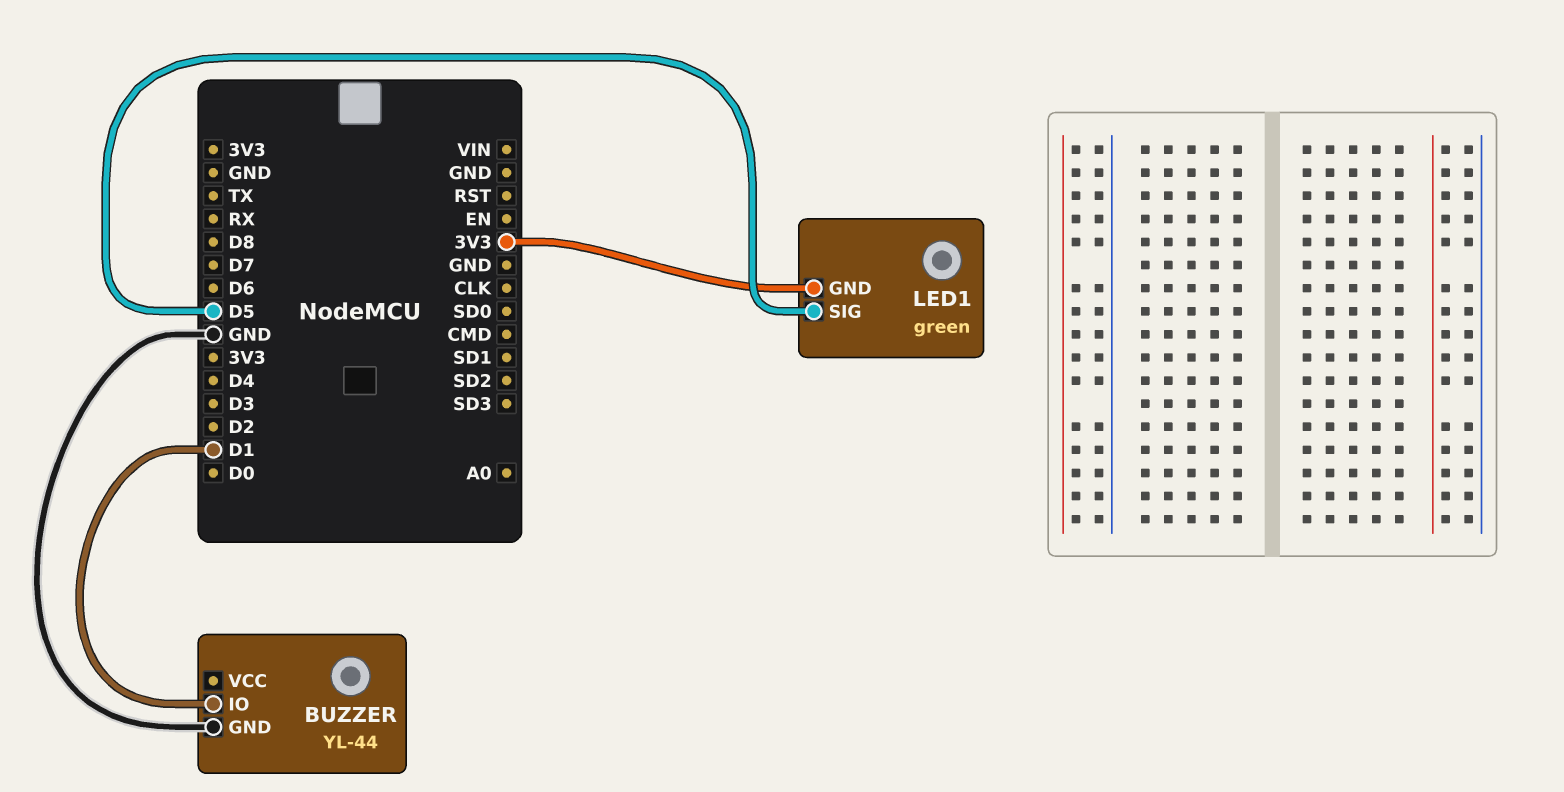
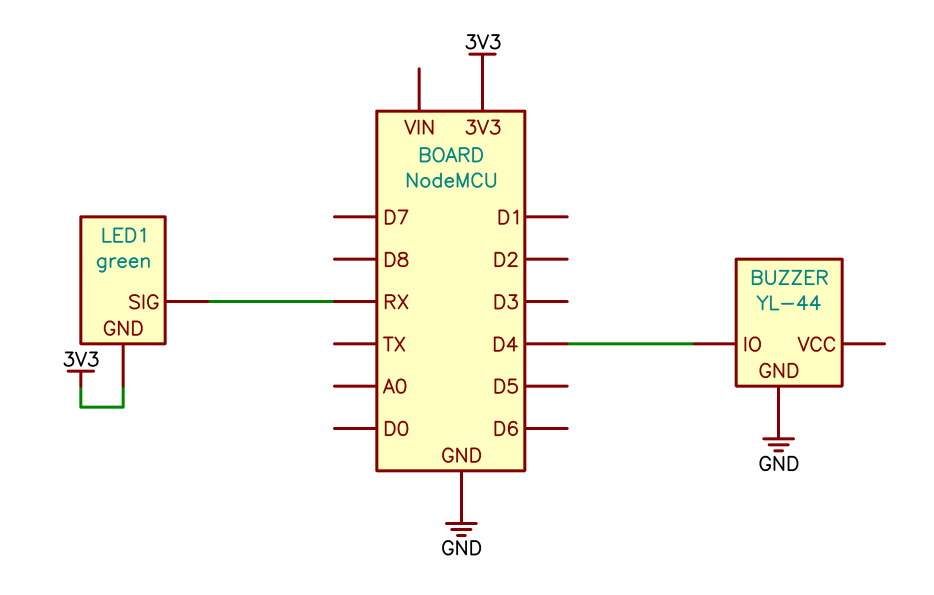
BUZZER pin IO: D1 -> D4
LED1 pin SIG: D5 -> RX

